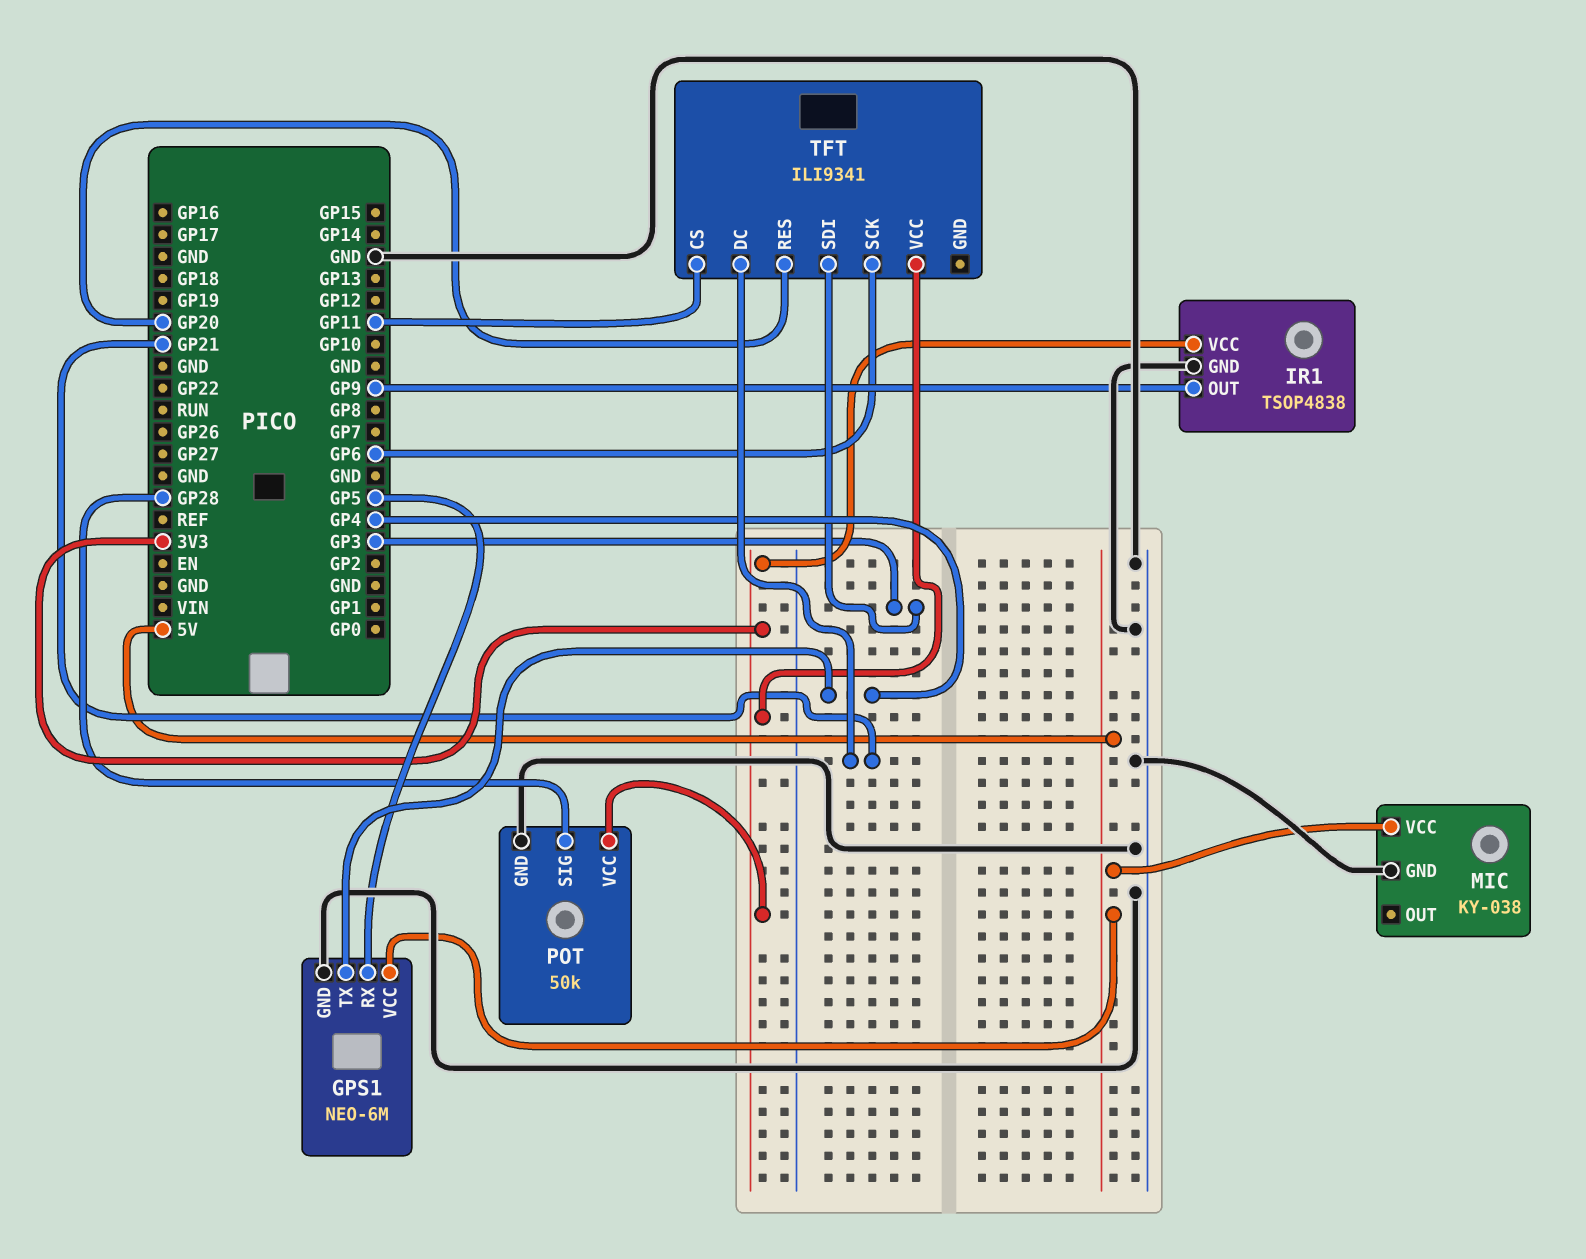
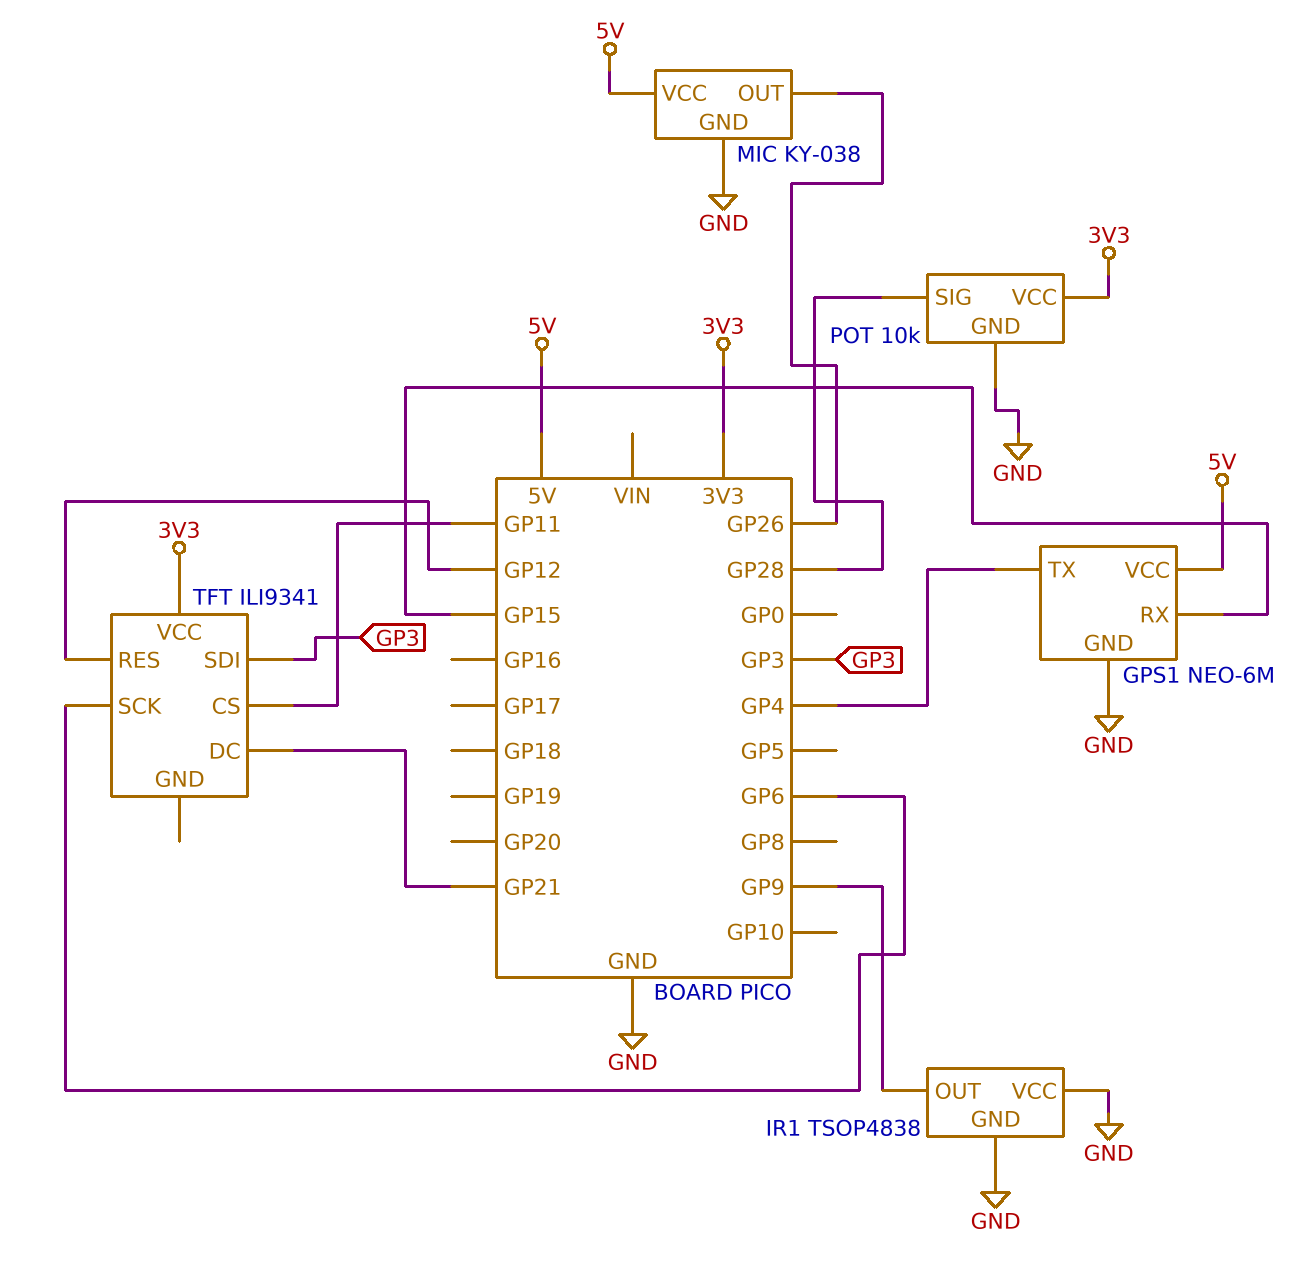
GPS1 pin RX: GP5 -> GP15
IR1 pin VCC: 3V3 -> GND
MIC pin OUT: none -> GP26
POT: 50k -> 10k
TFT pin RES: GP20 -> GP12

